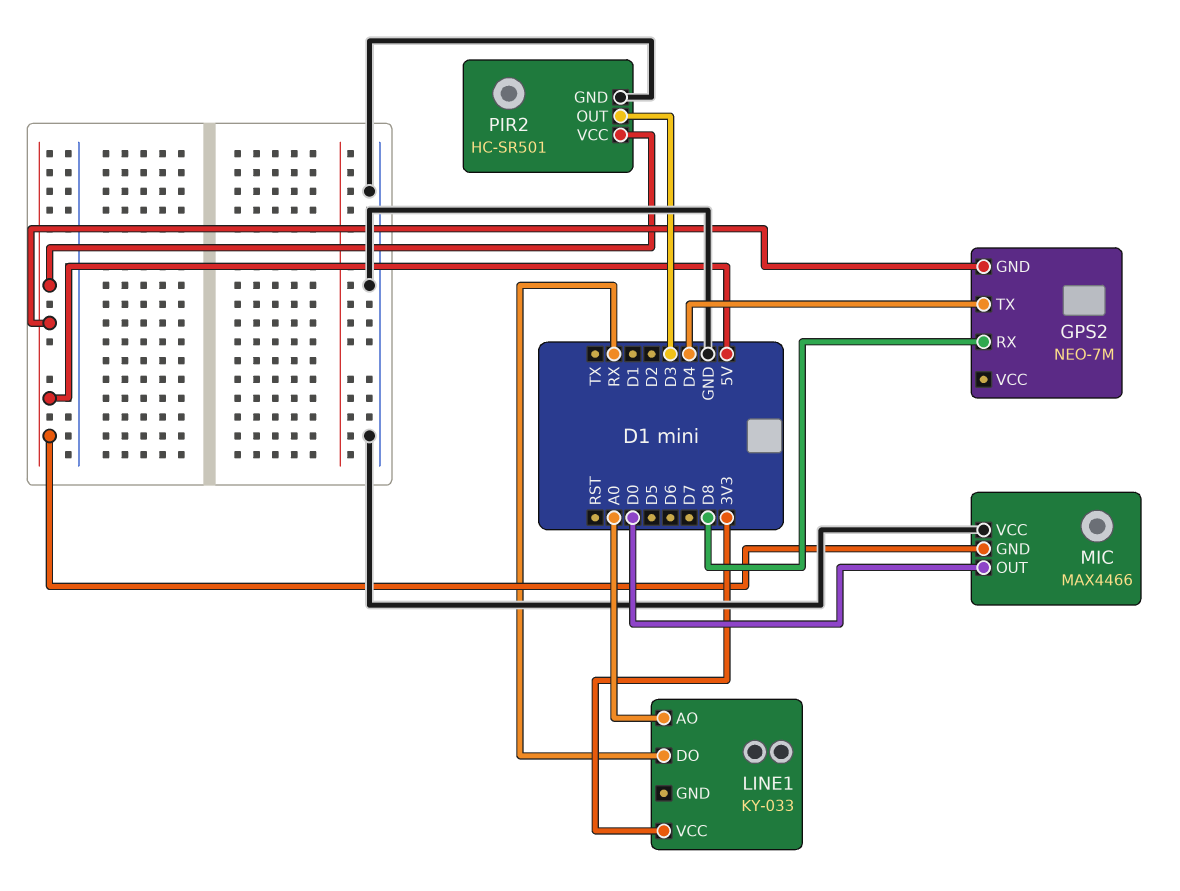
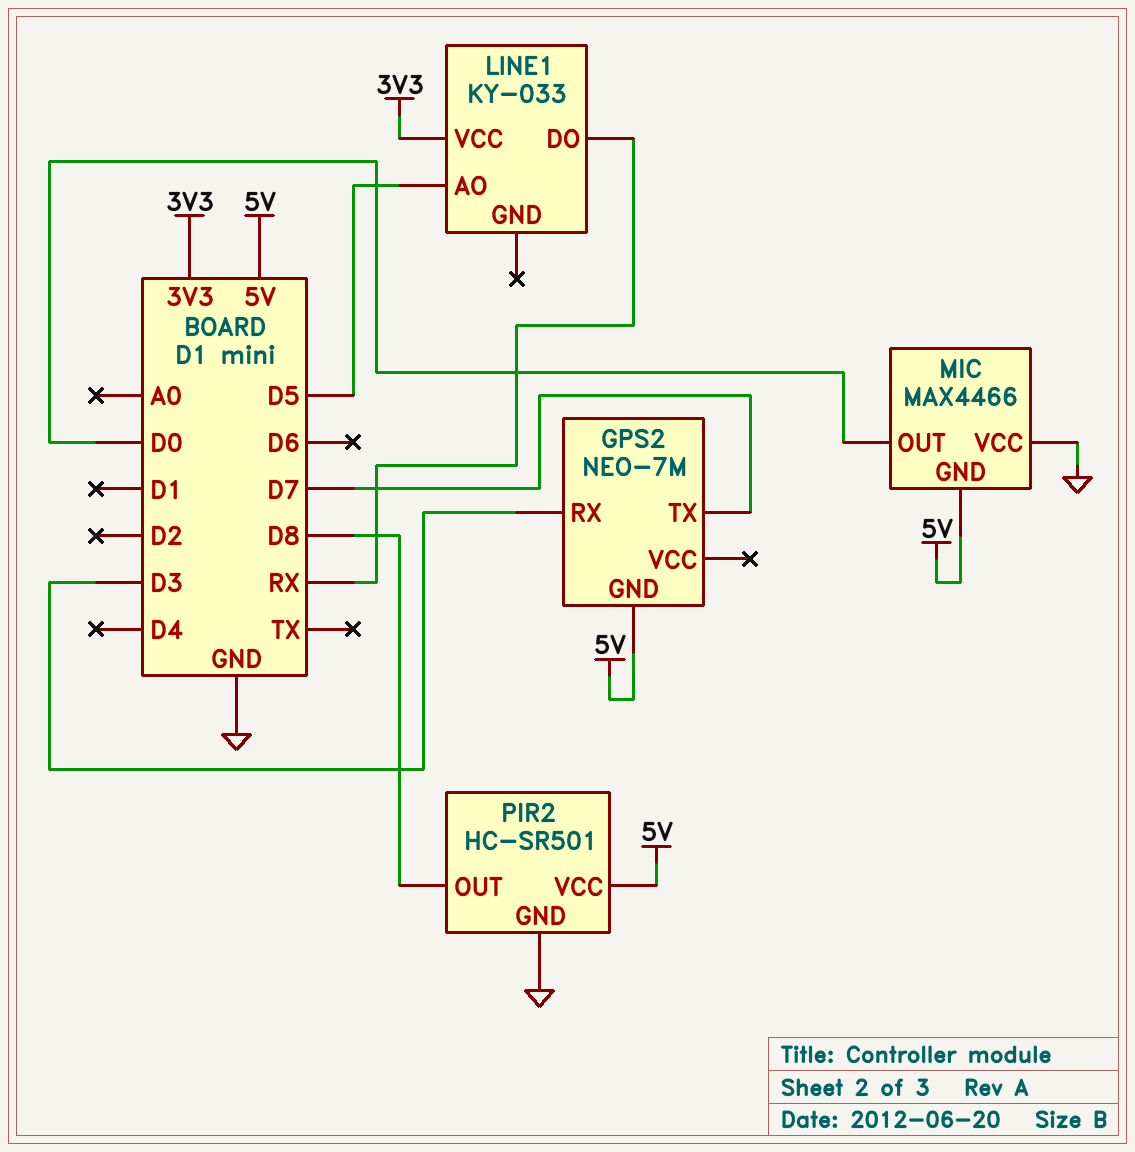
GPS2 pin RX: D8 -> D3
GPS2 pin TX: D4 -> D7
LINE1 pin AO: A0 -> D5
PIR2 pin OUT: D3 -> D8

